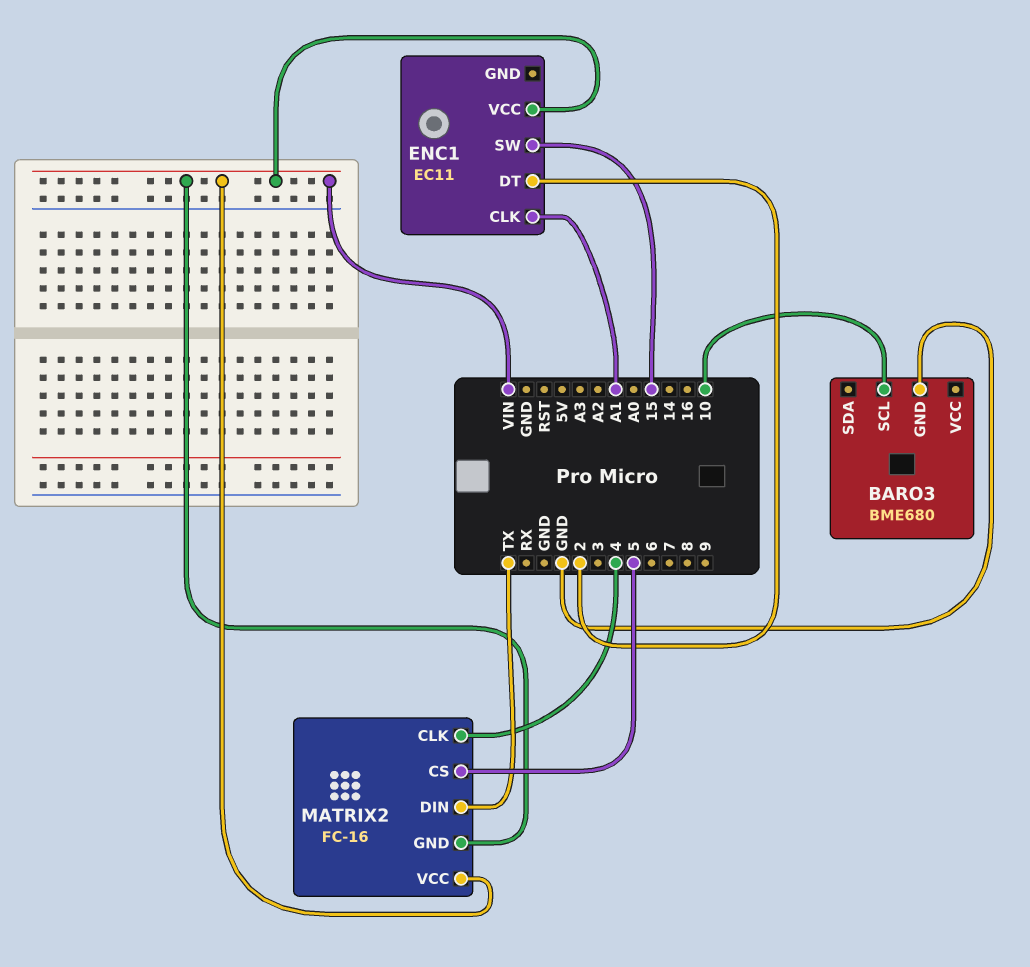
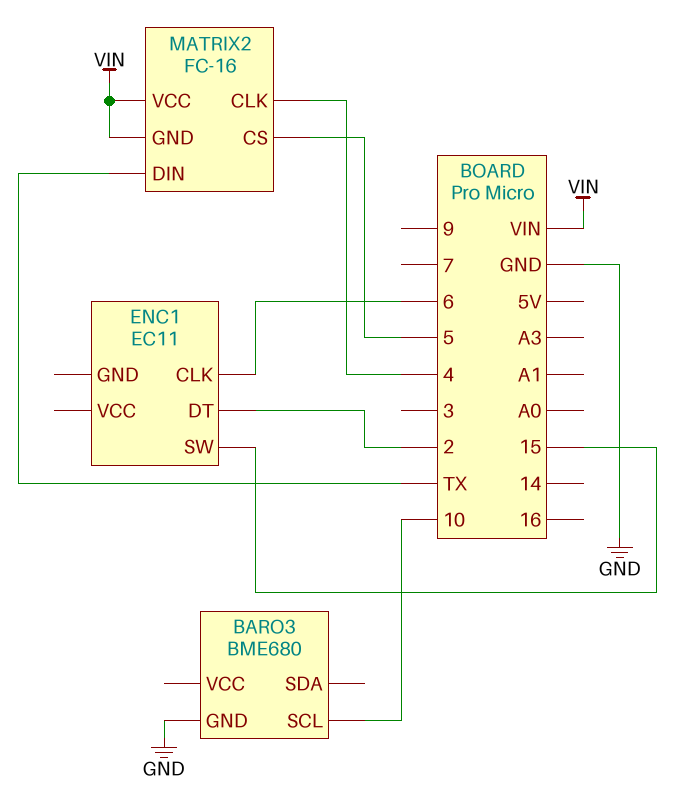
ENC1 pin CLK: A1 -> 6
ENC1 pin VCC: VIN -> none

